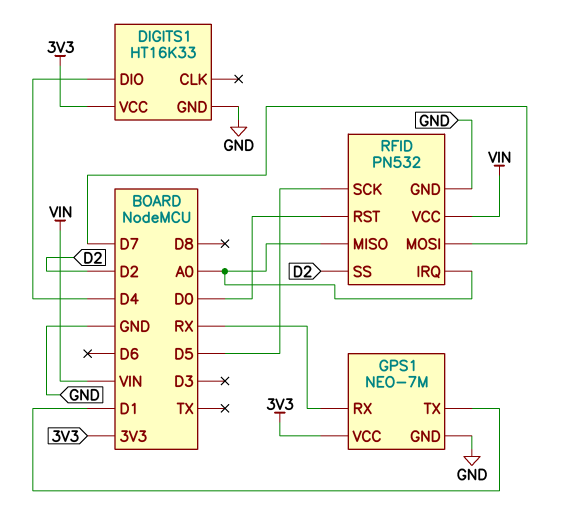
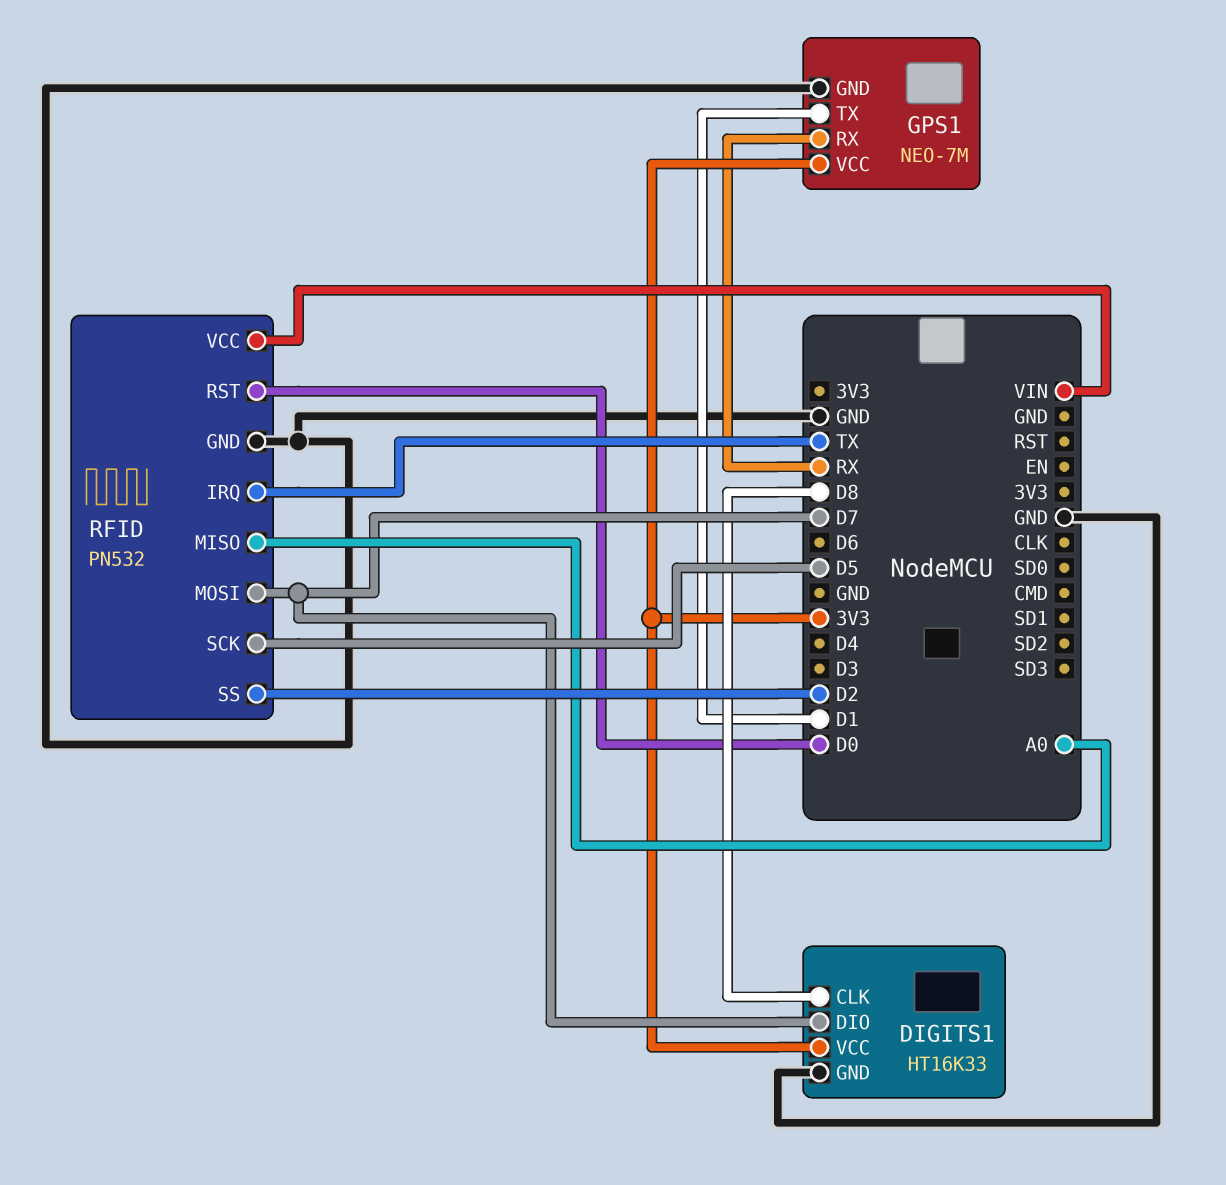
DIGITS1 pin CLK: none -> D8
DIGITS1 pin DIO: D4 -> D7
RFID pin IRQ: A0 -> TX

